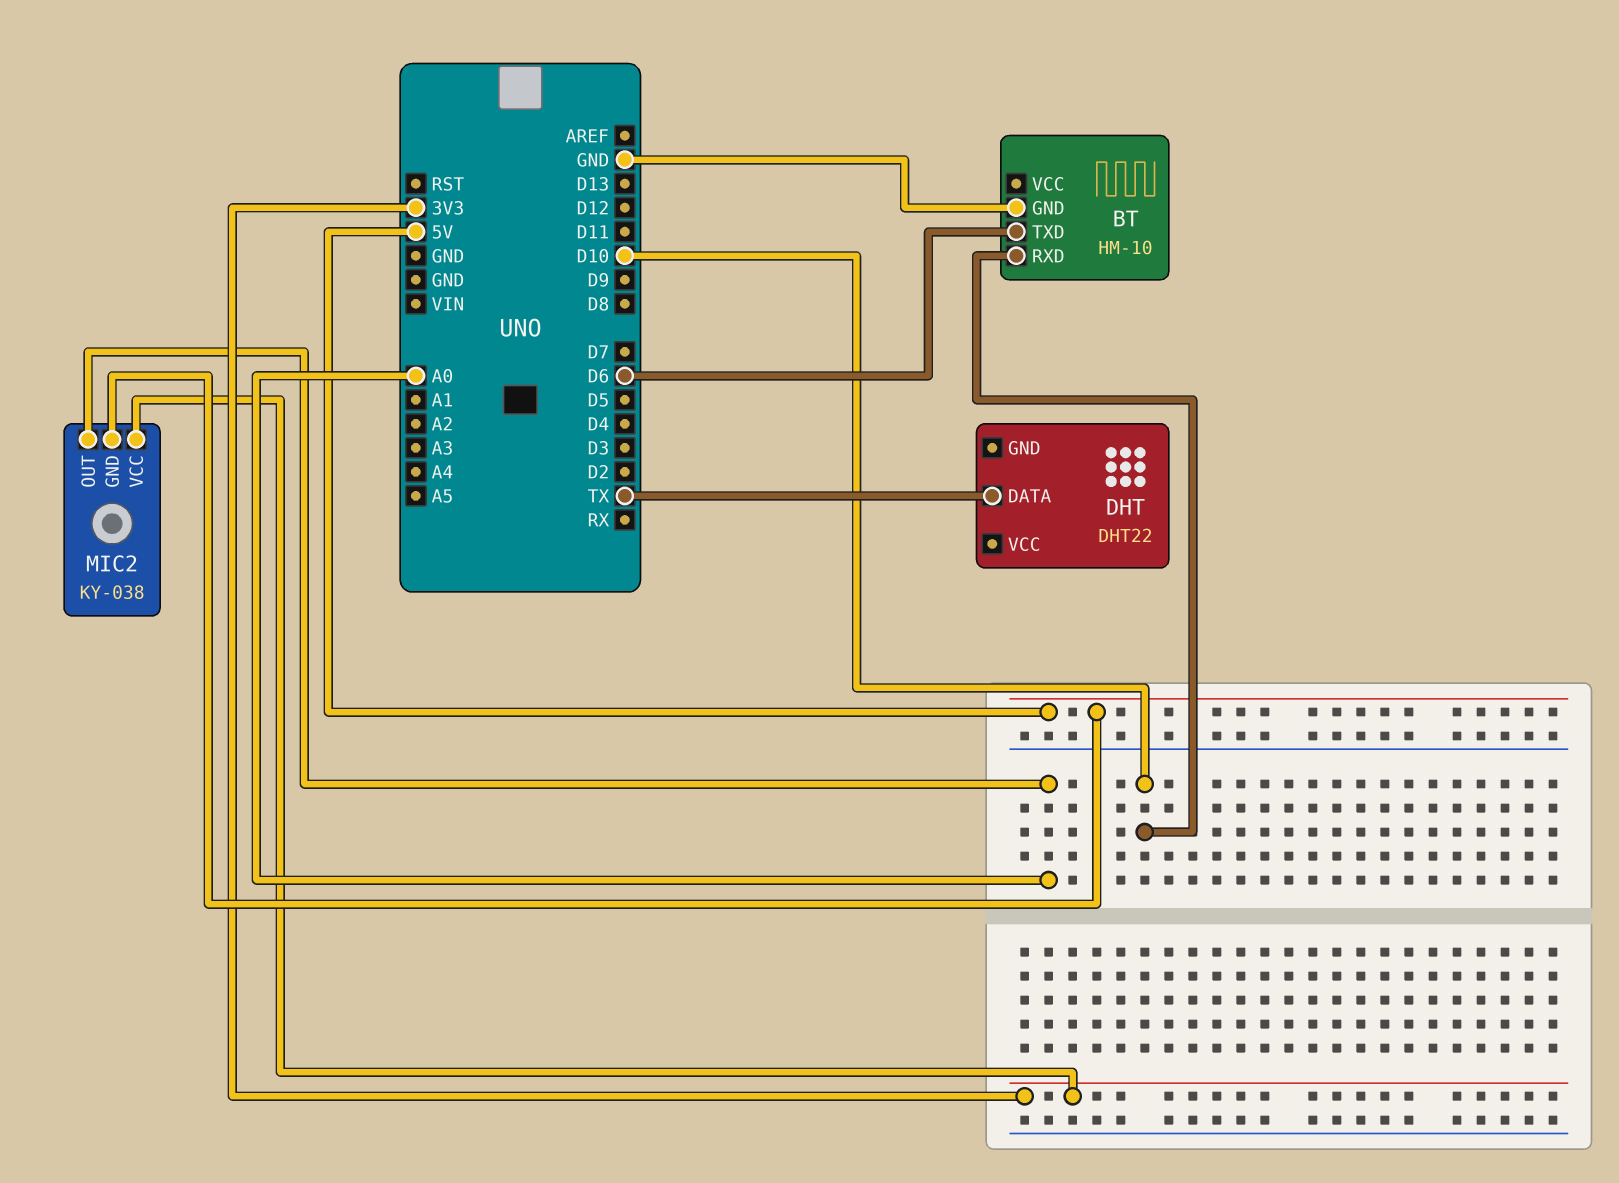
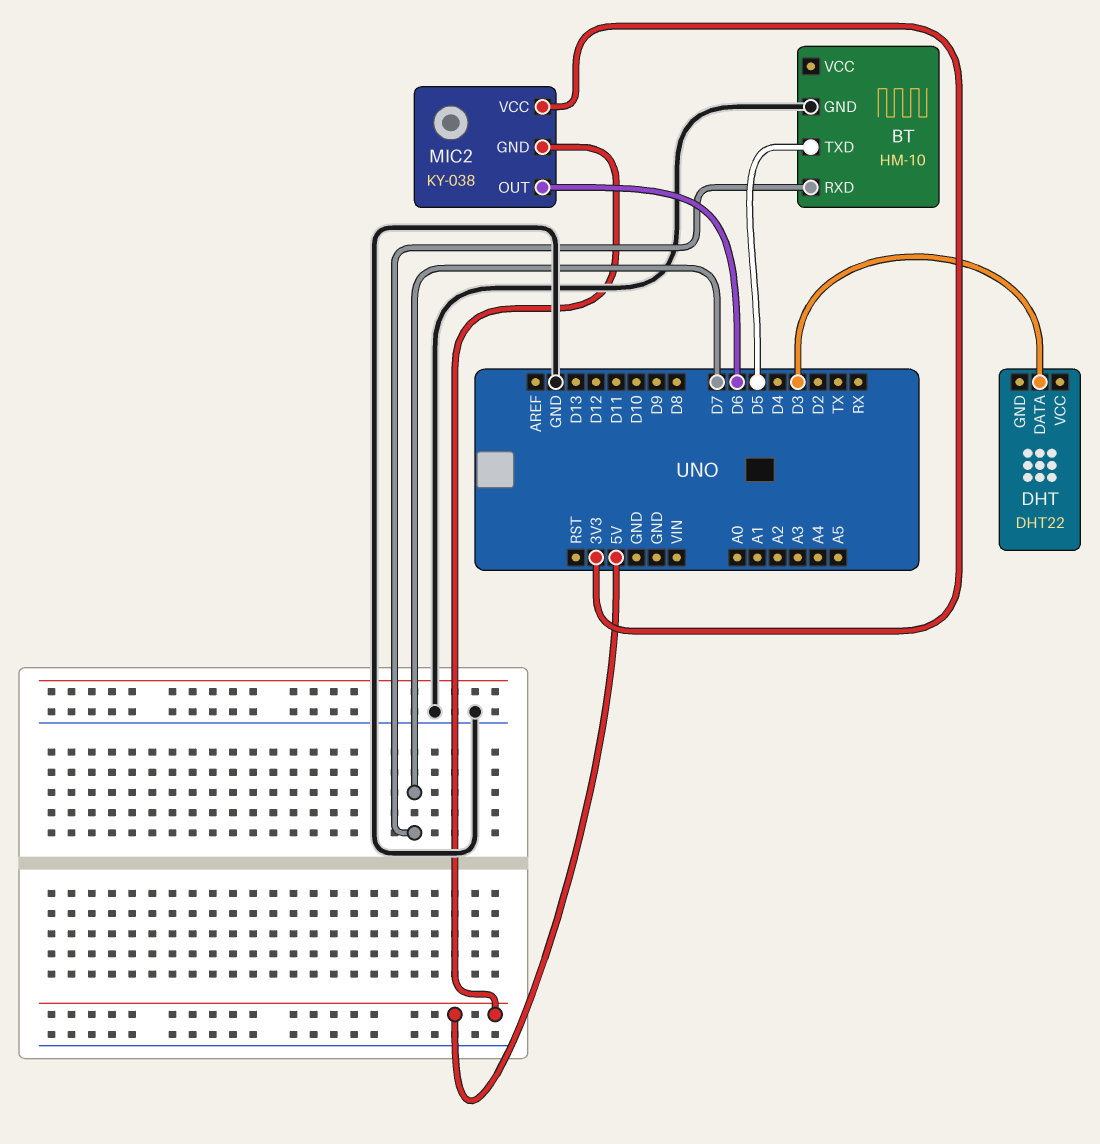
BT pin RXD: D10 -> D7
BT pin TXD: D6 -> D5
DHT pin DATA: TX -> D3
MIC2 pin OUT: A0 -> D6

